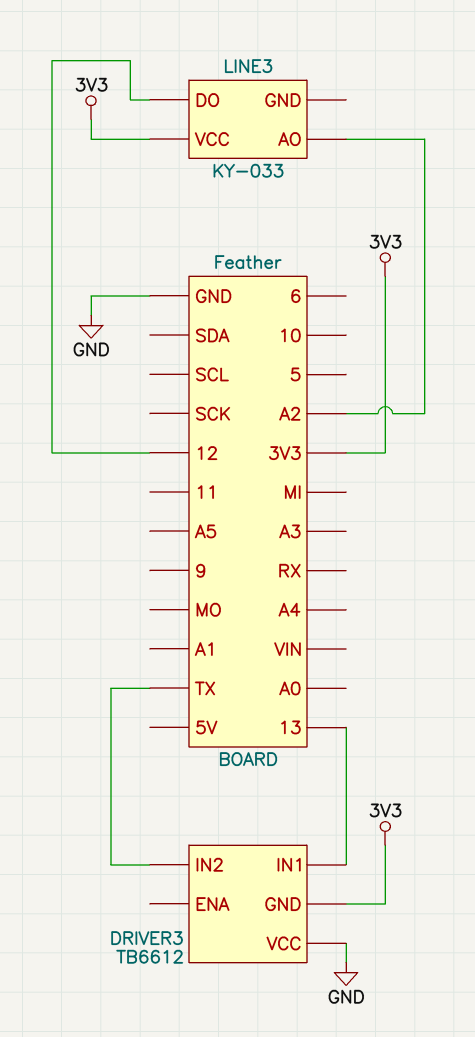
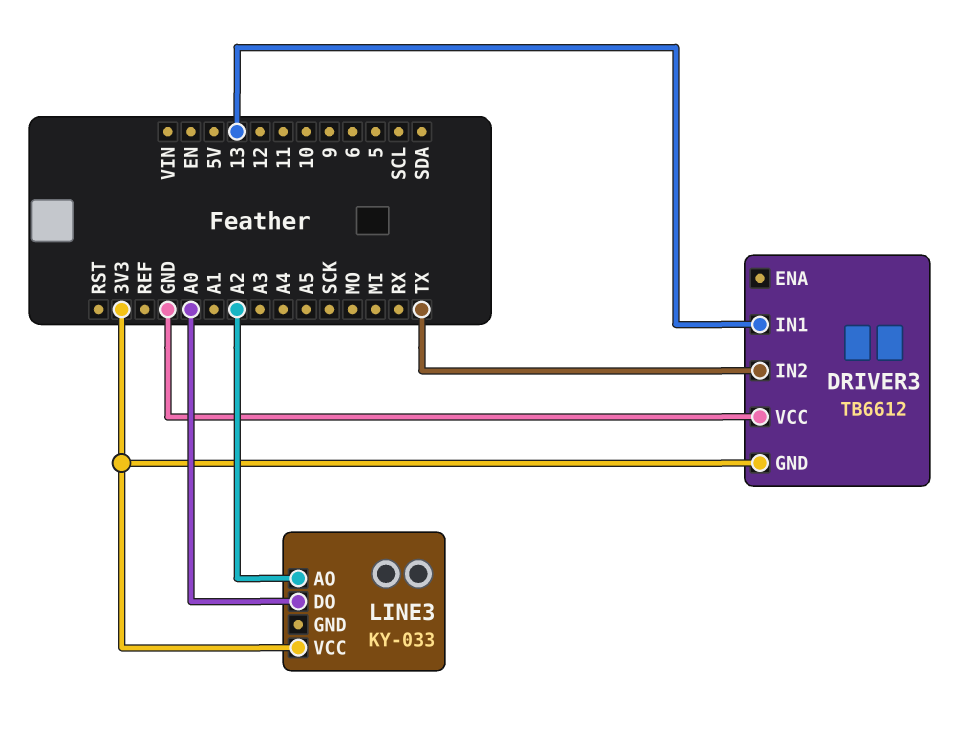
LINE3 pin DO: 12 -> A0

